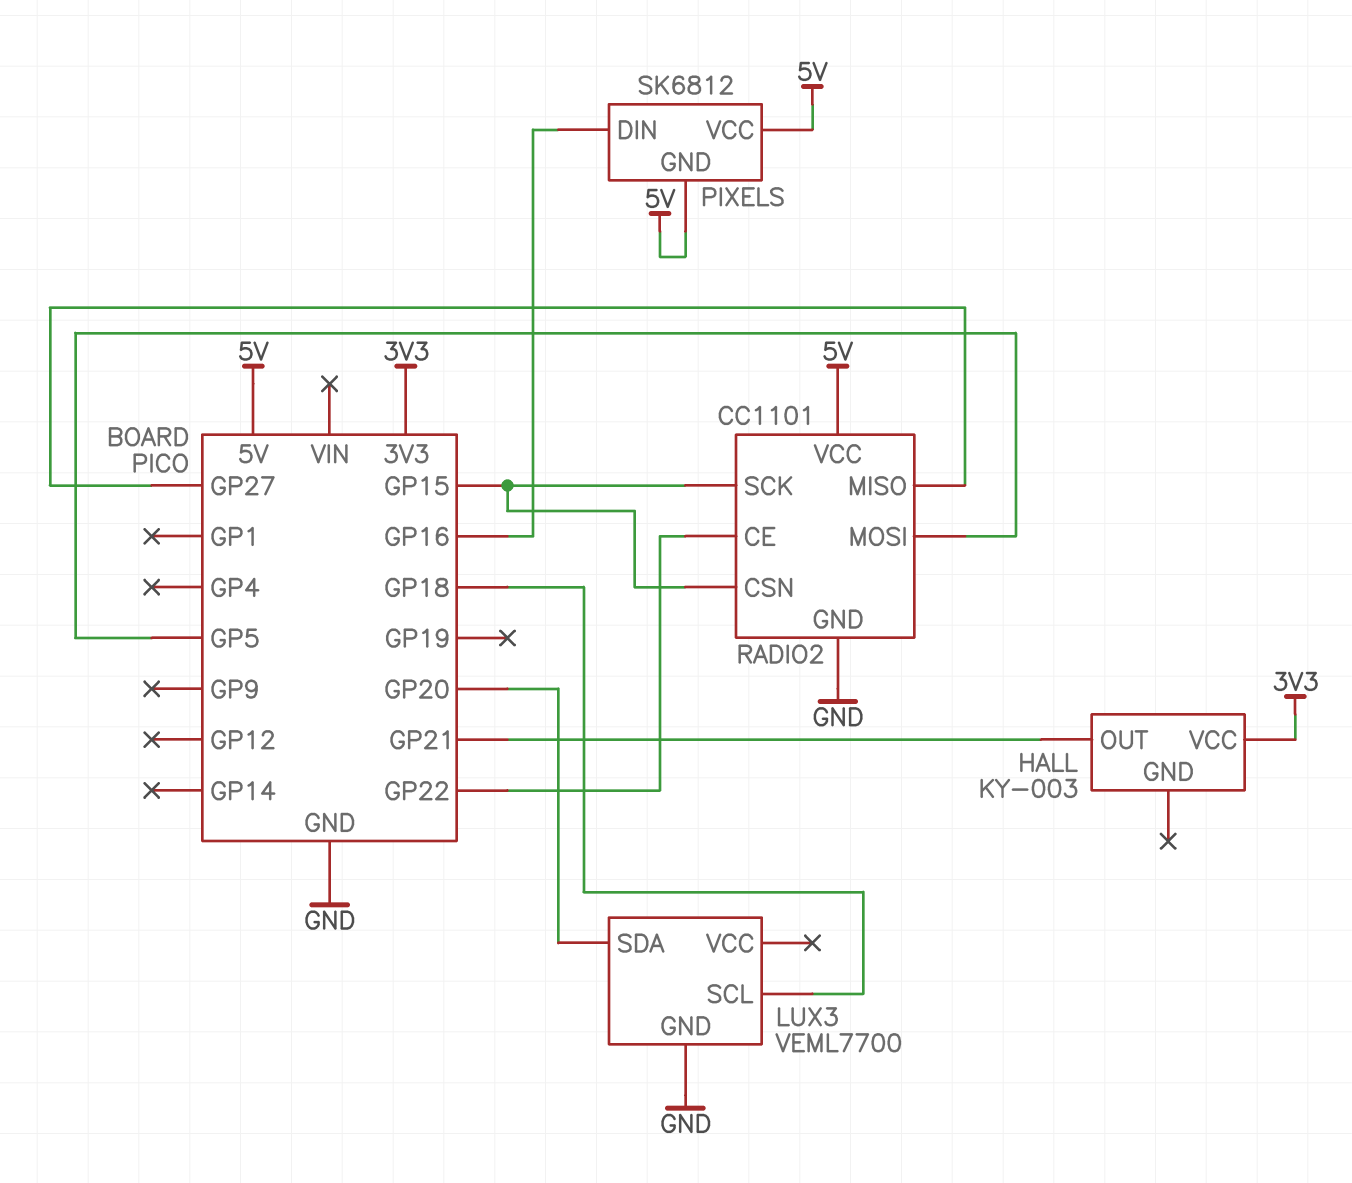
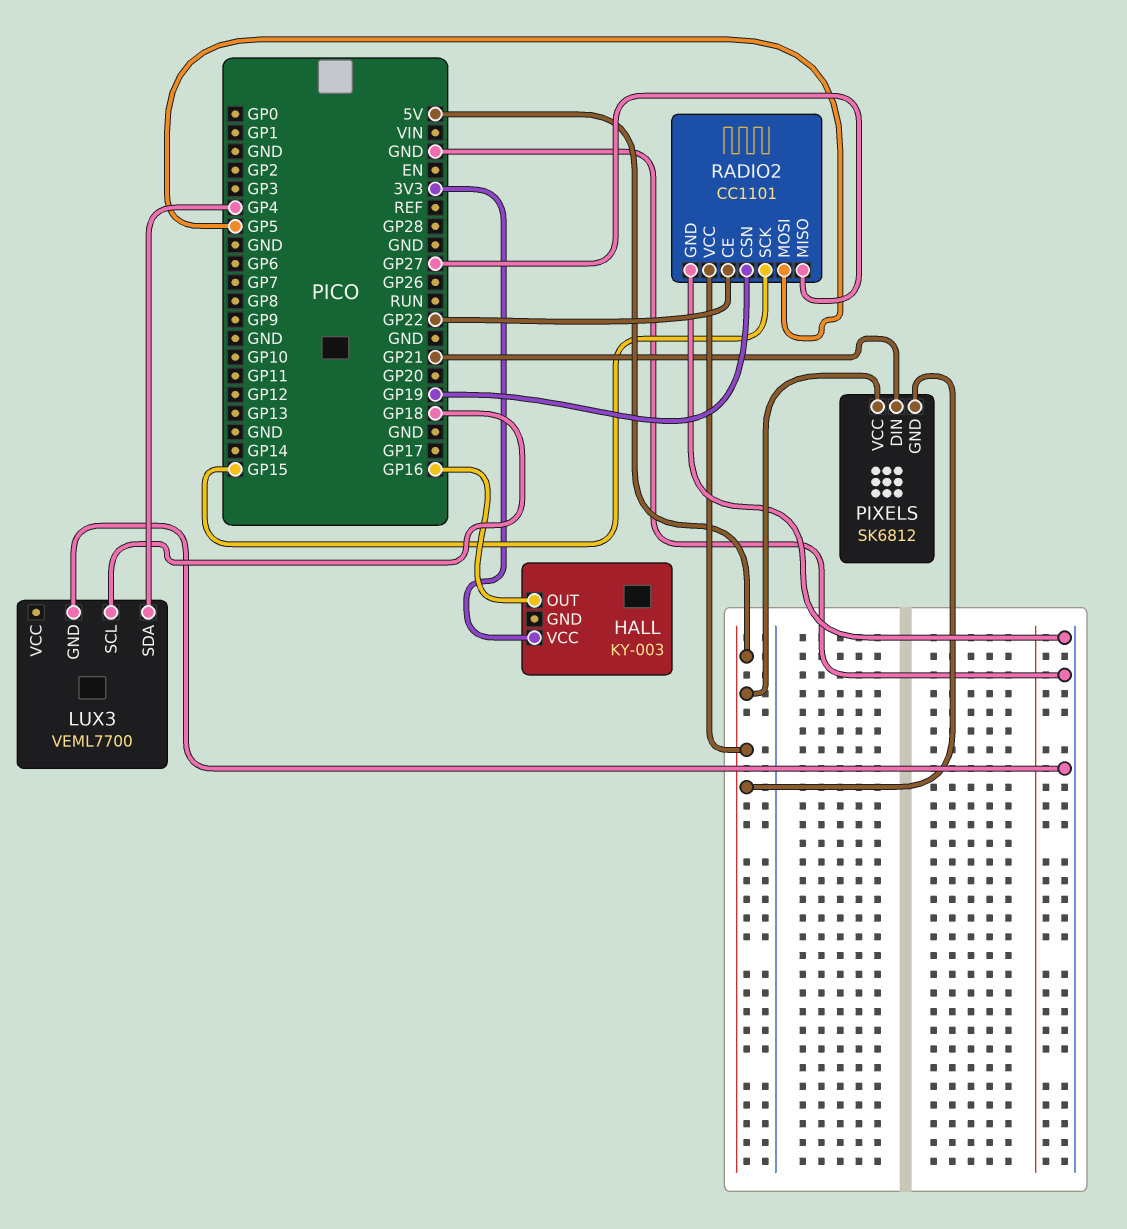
HALL pin OUT: GP21 -> GP16
LUX3 pin SDA: GP20 -> GP4
PIXELS pin DIN: GP16 -> GP21
RADIO2 pin CSN: GP15 -> GP19

